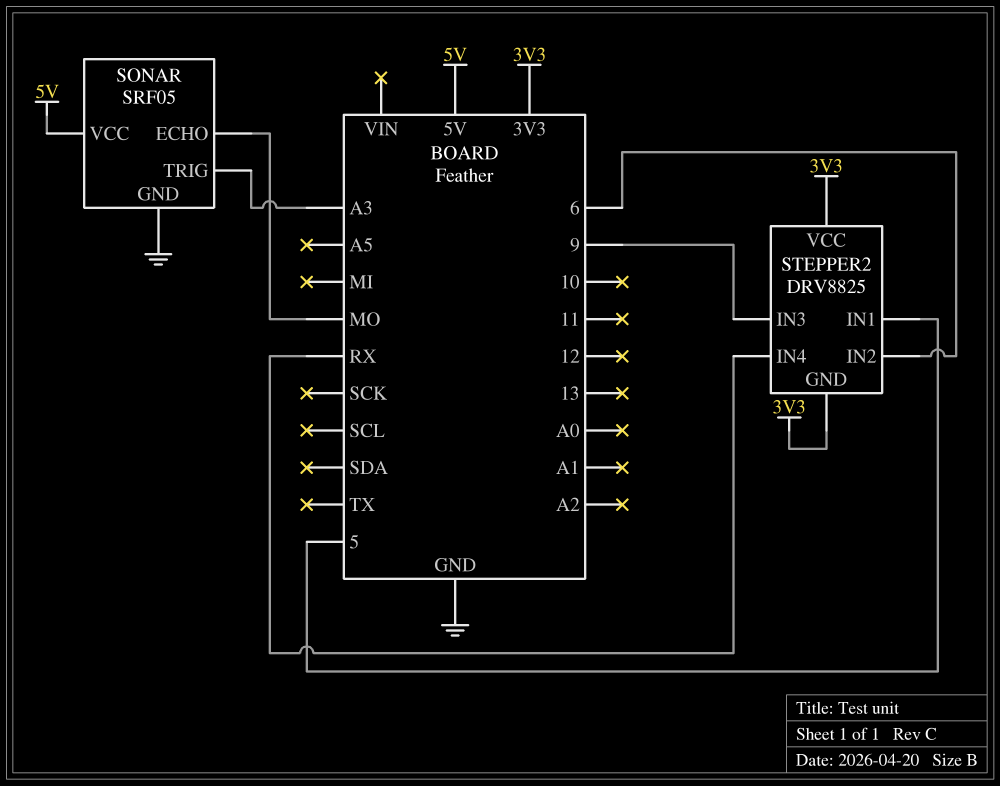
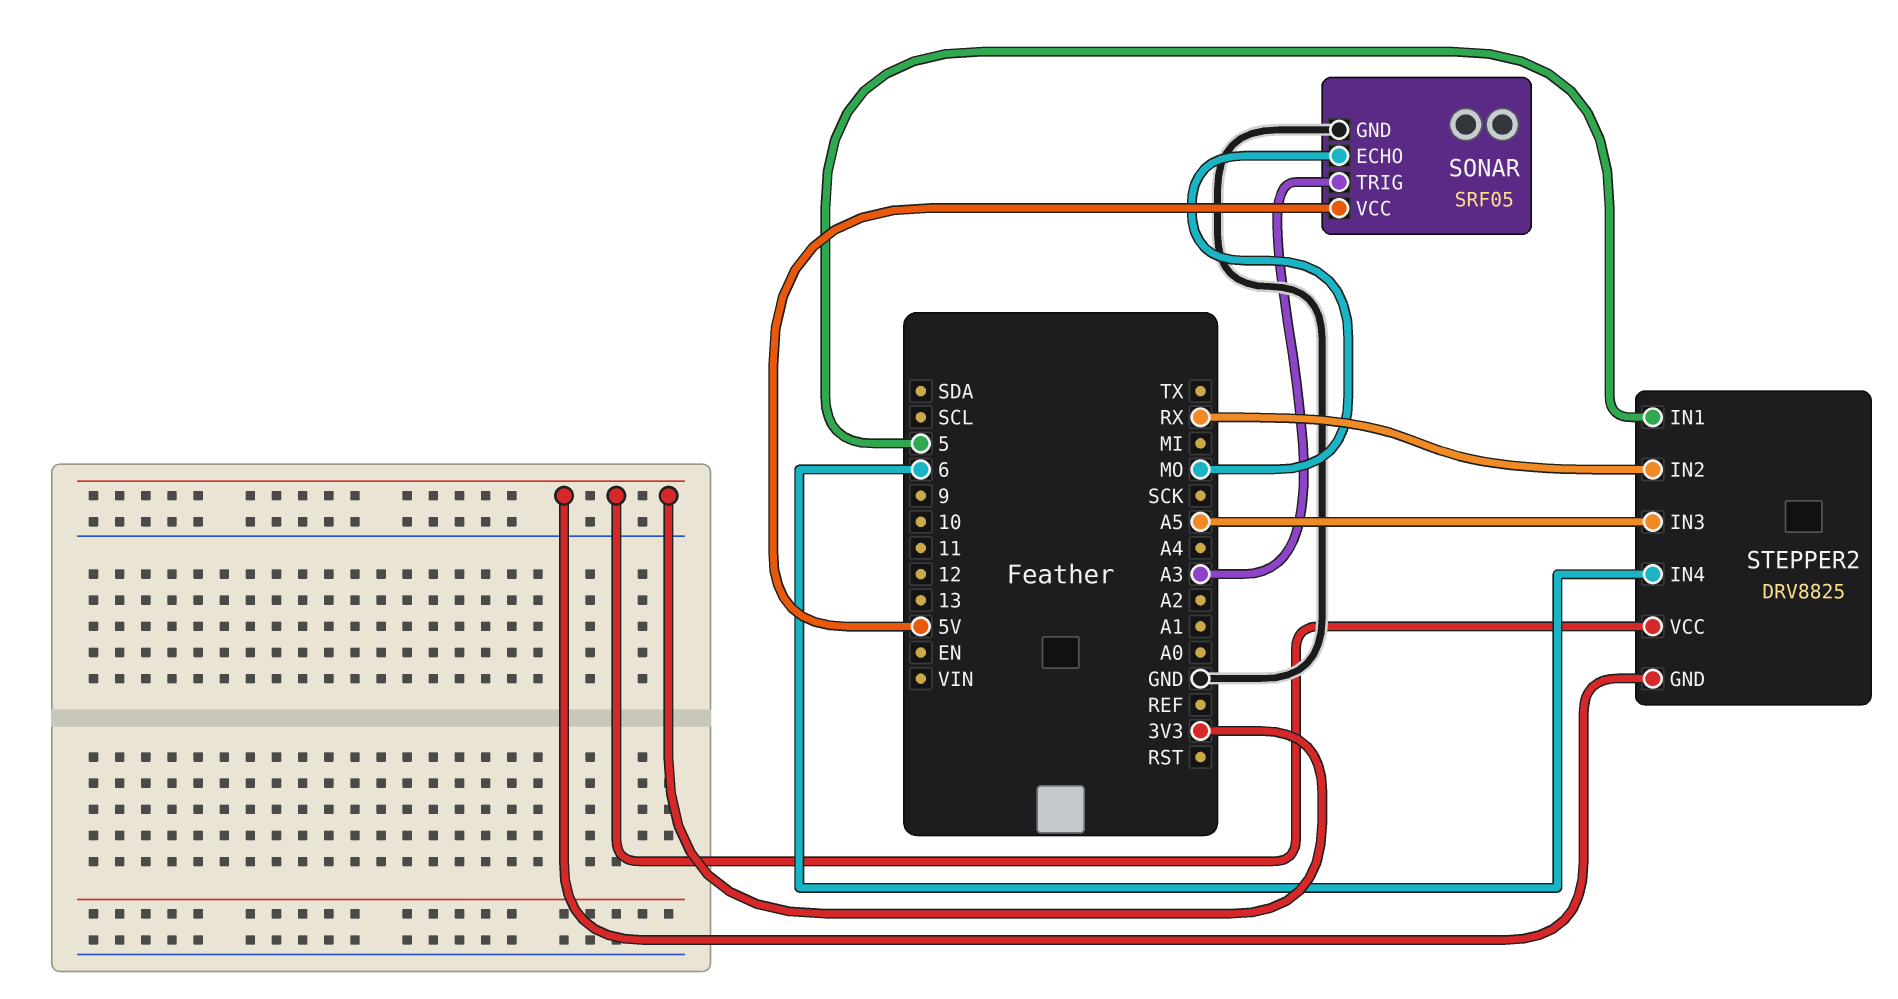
STEPPER2 pin IN2: 6 -> RX
STEPPER2 pin IN3: 9 -> A5
STEPPER2 pin IN4: RX -> 6

